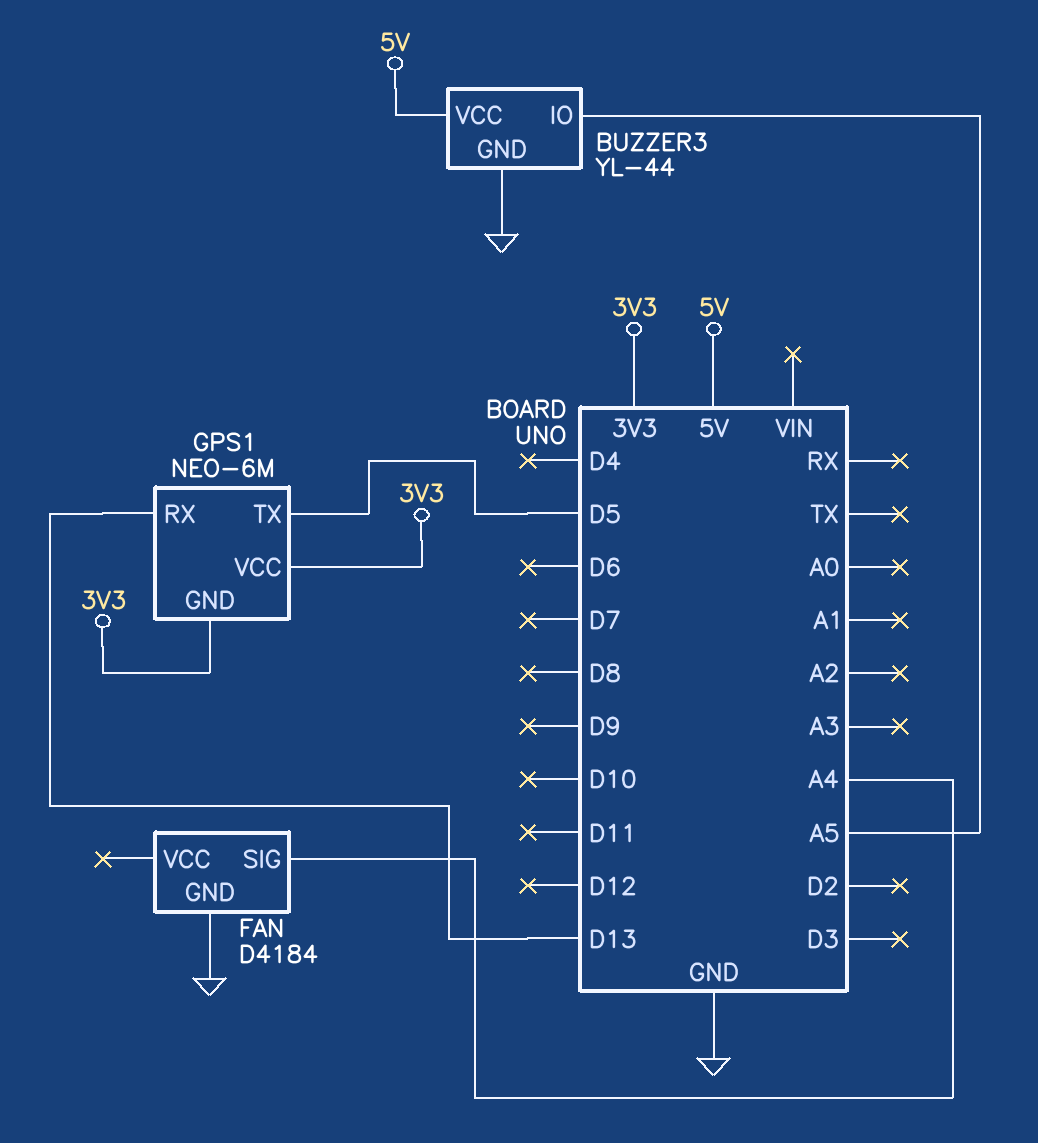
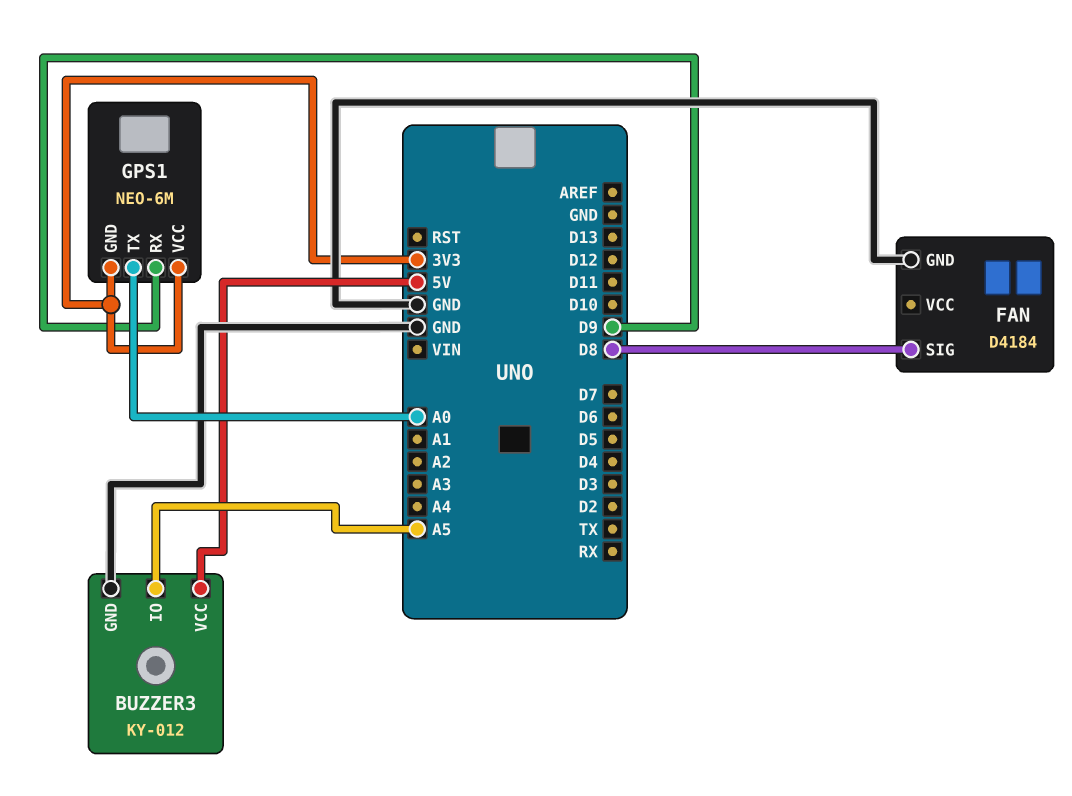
BUZZER3: YL-44 -> KY-012
FAN pin SIG: A4 -> D8
GPS1 pin RX: D13 -> D9
GPS1 pin TX: D5 -> A0

